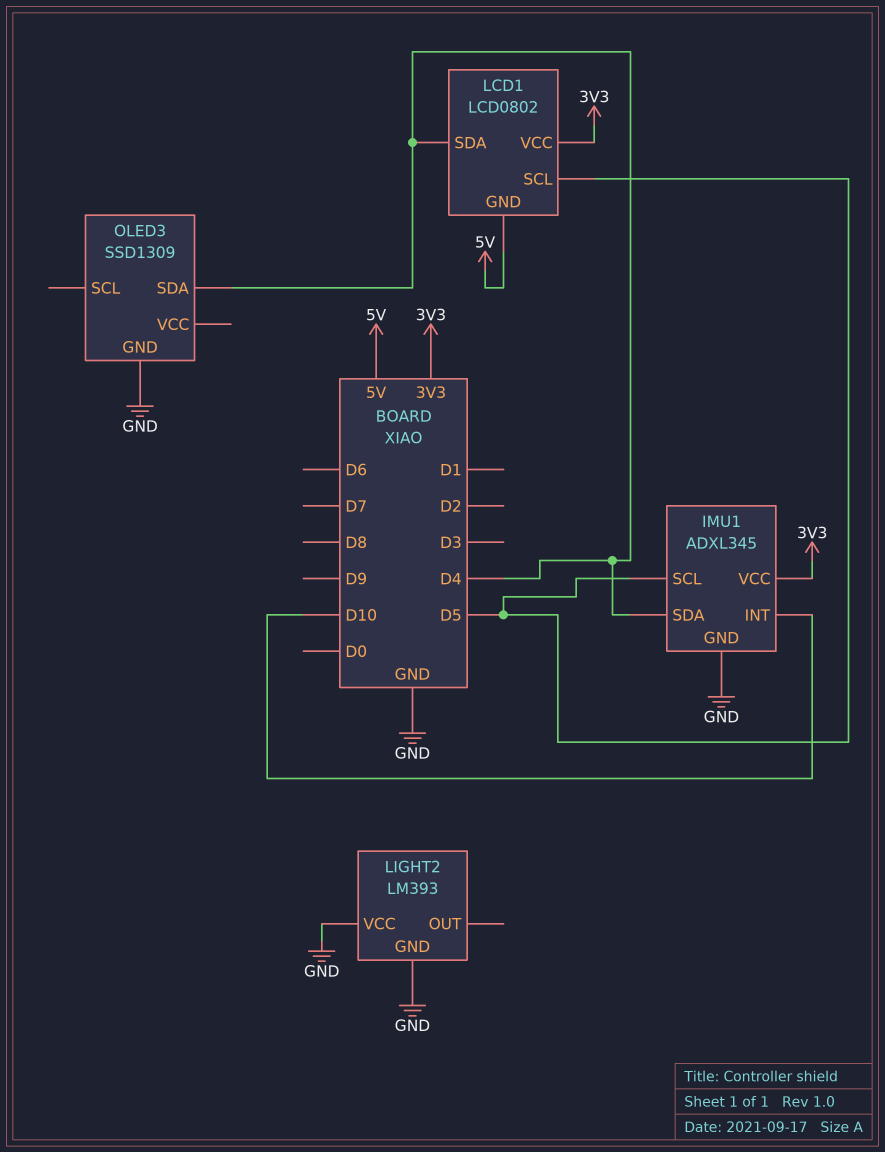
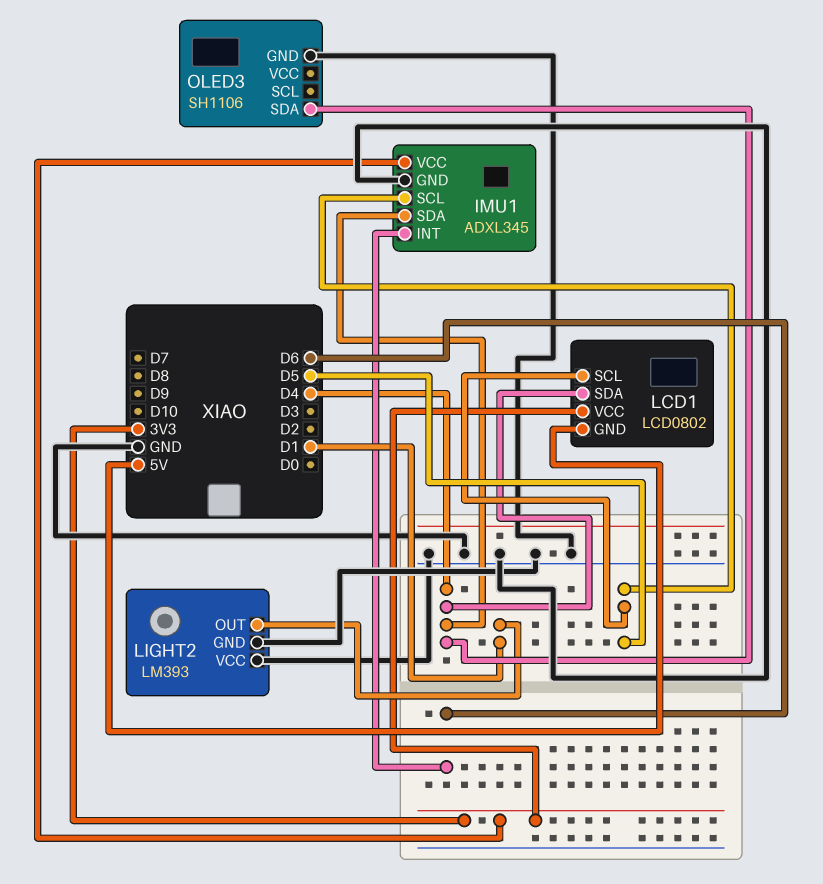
IMU1 pin INT: D10 -> D6
LIGHT2 pin OUT: none -> D1
OLED3: SSD1309 -> SH1106

